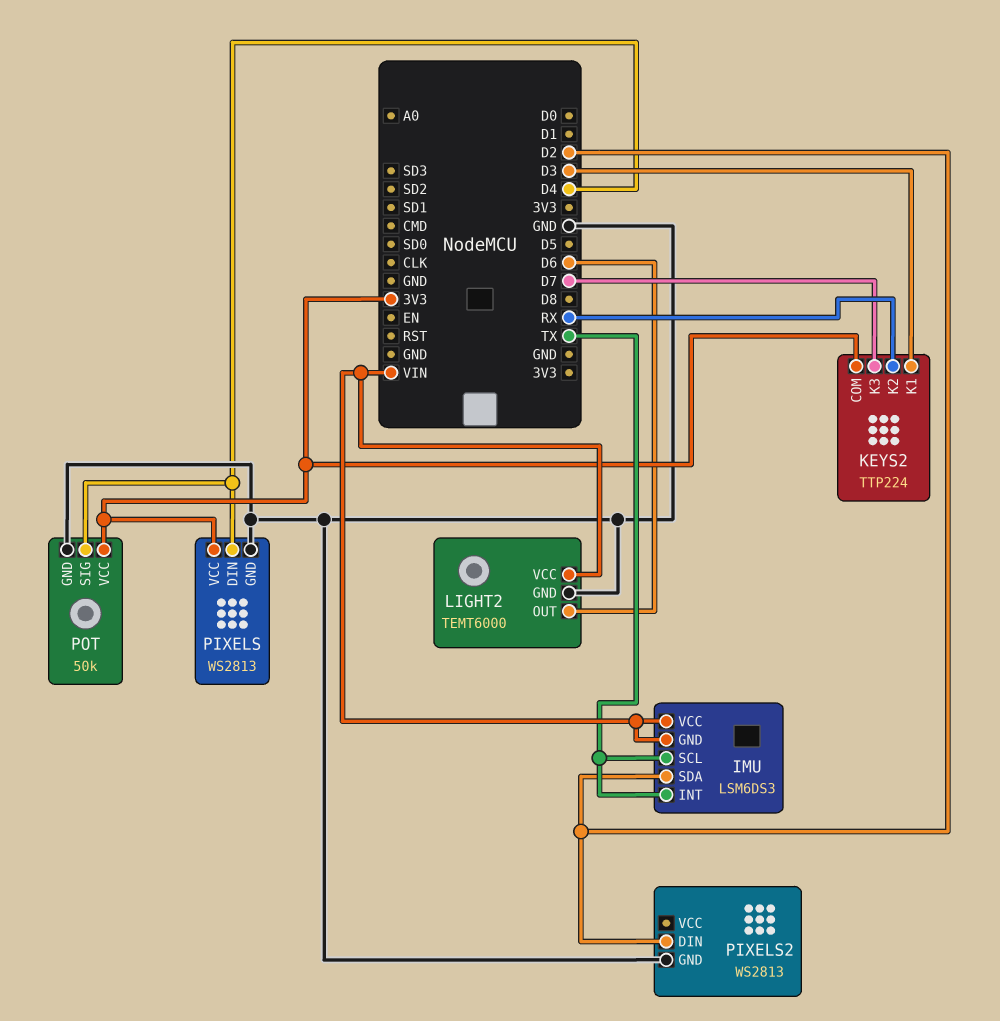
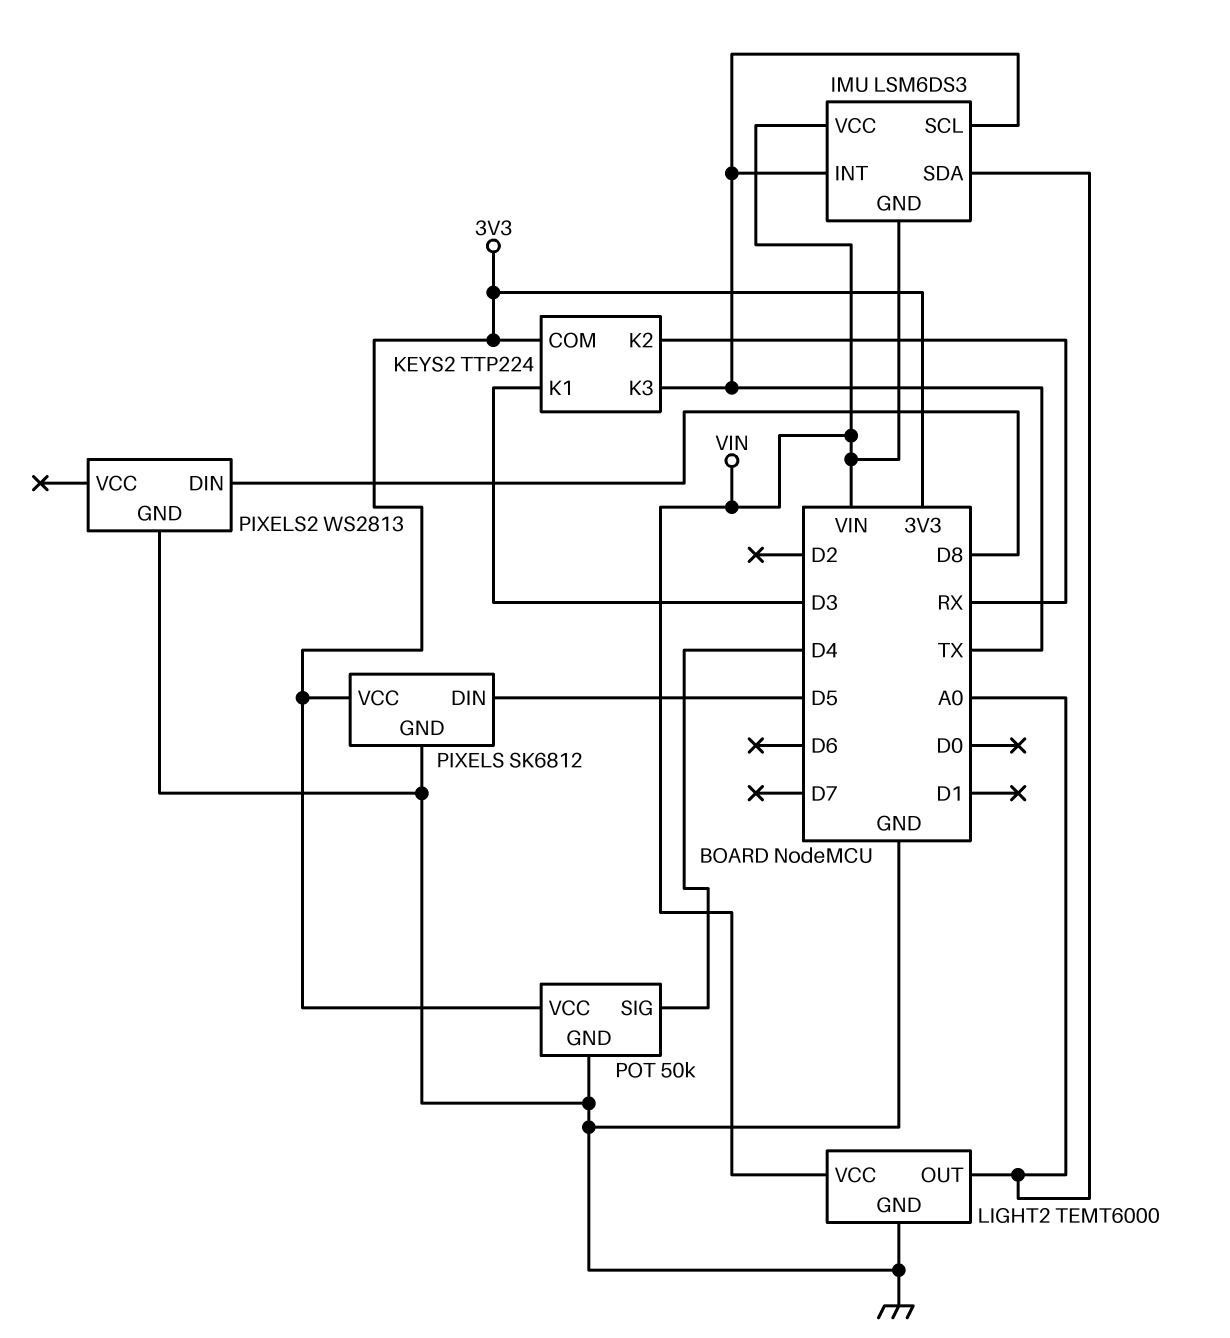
IMU pin SDA: D2 -> A0
KEYS2 pin K3: D7 -> TX
LIGHT2 pin OUT: D6 -> A0
PIXELS: WS2813 -> SK6812
PIXELS pin DIN: D4 -> D5
PIXELS2 pin DIN: D2 -> D8

